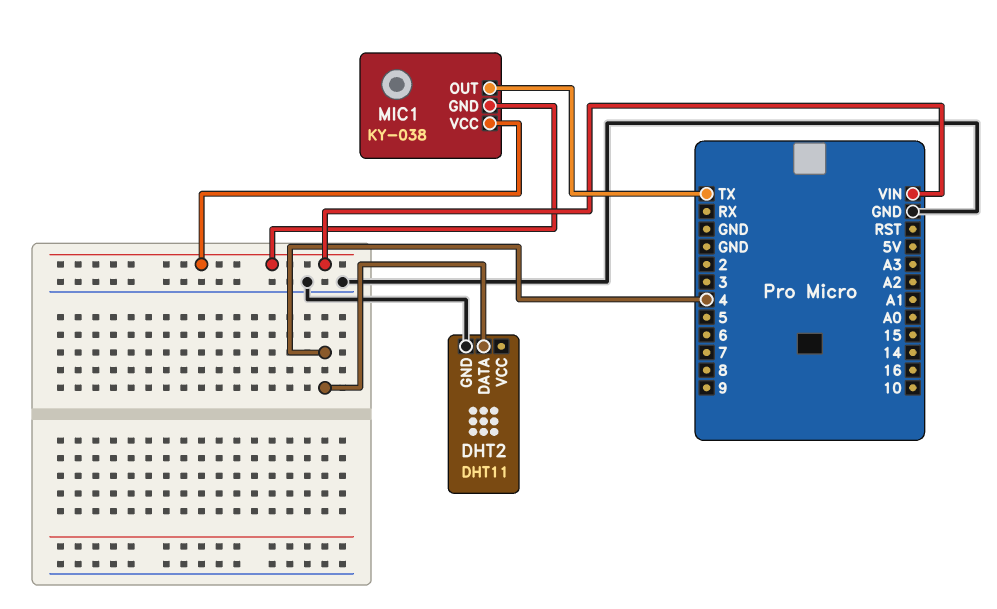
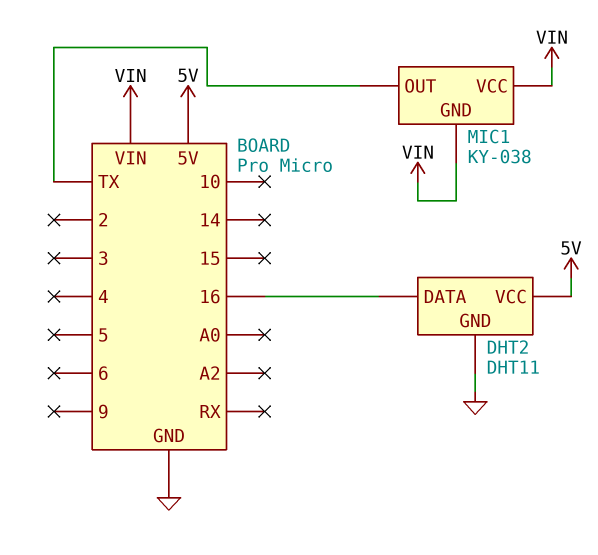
DHT2 pin DATA: 4 -> 16
DHT2 pin VCC: none -> 5V

